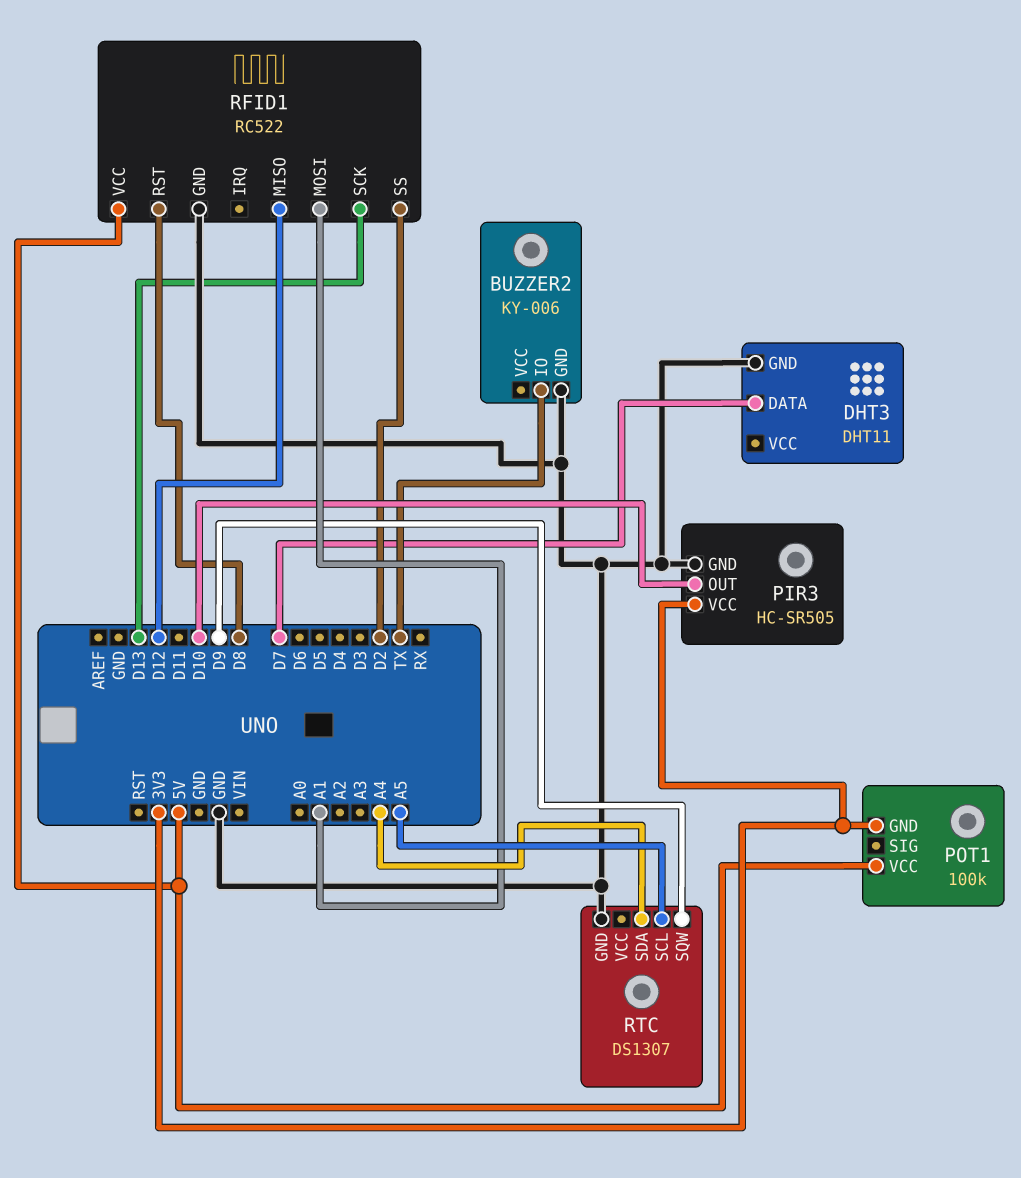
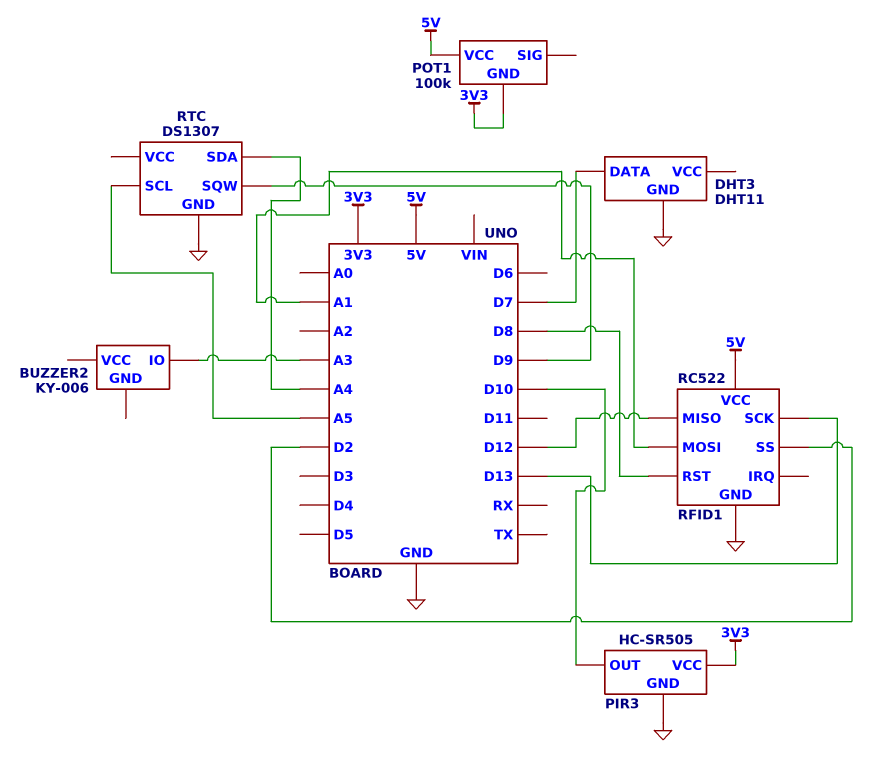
BUZZER2 pin GND: GND -> none
BUZZER2 pin IO: TX -> A3

